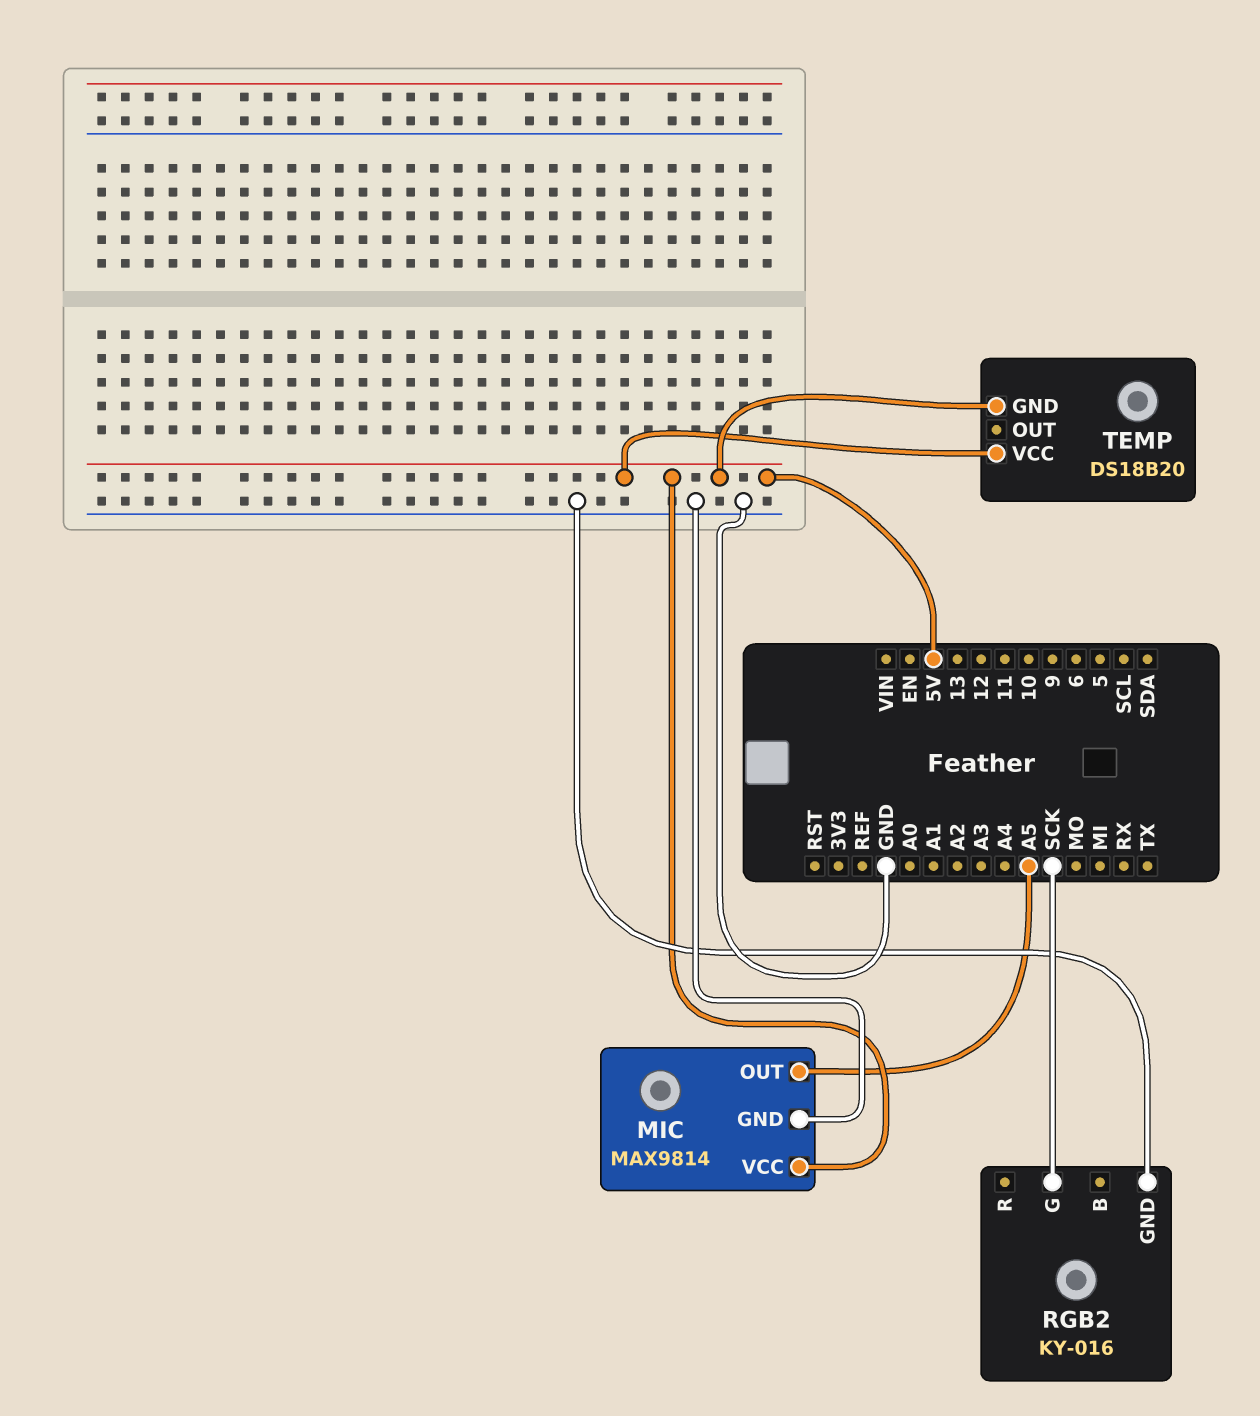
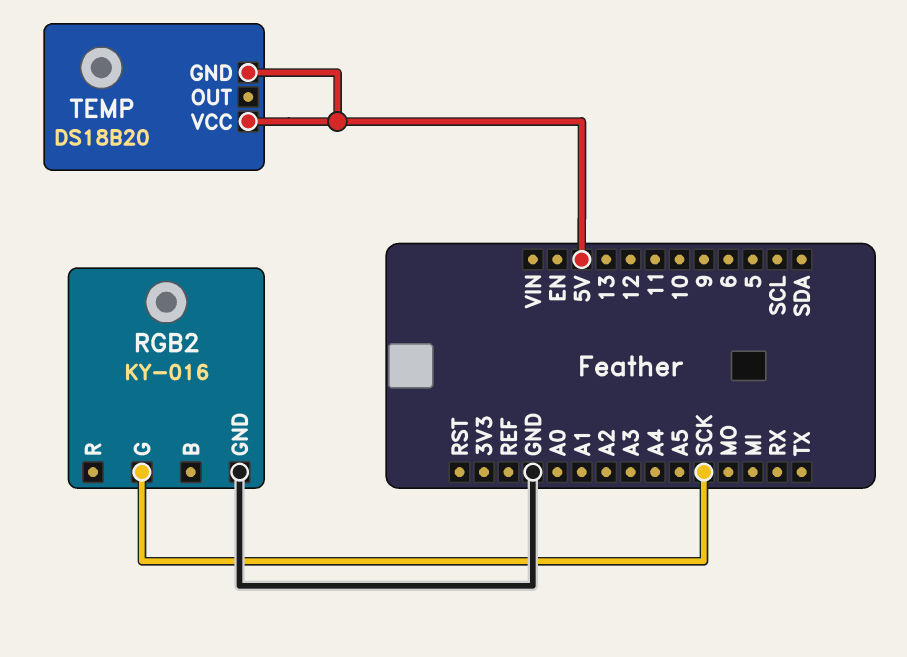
MIC: MAX9814 -> none
MIC pin GND: GND -> none
MIC pin OUT: A5 -> none
MIC pin VCC: 5V -> none

